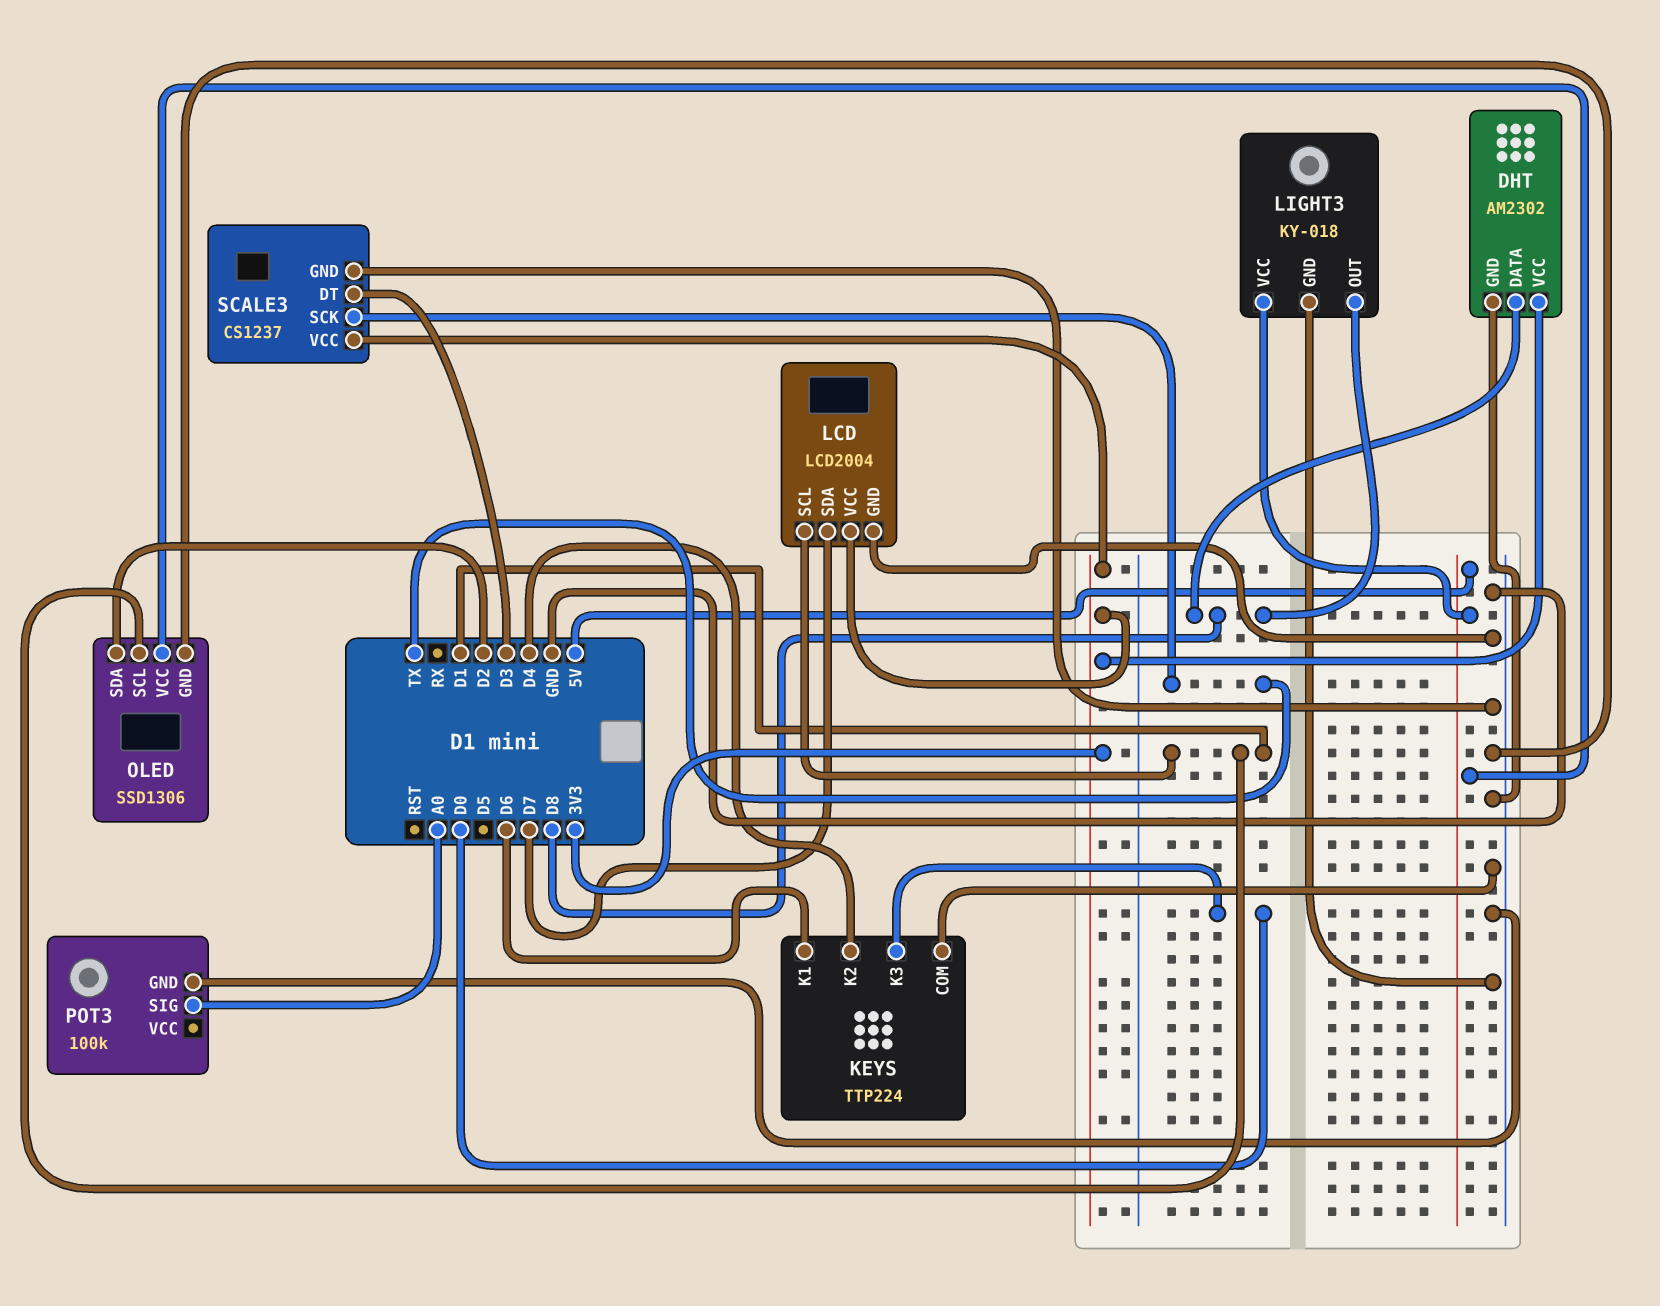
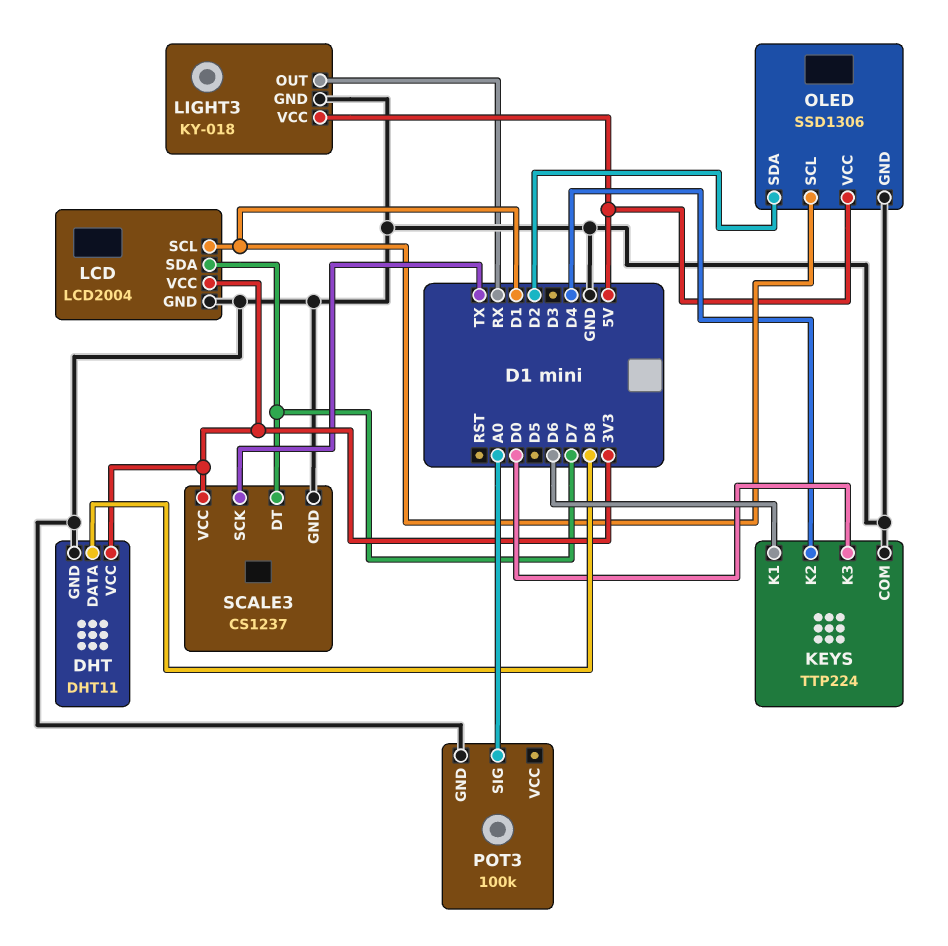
DHT: AM2302 -> DHT11
LIGHT3 pin OUT: D8 -> RX
SCALE3 pin DT: D3 -> D7

